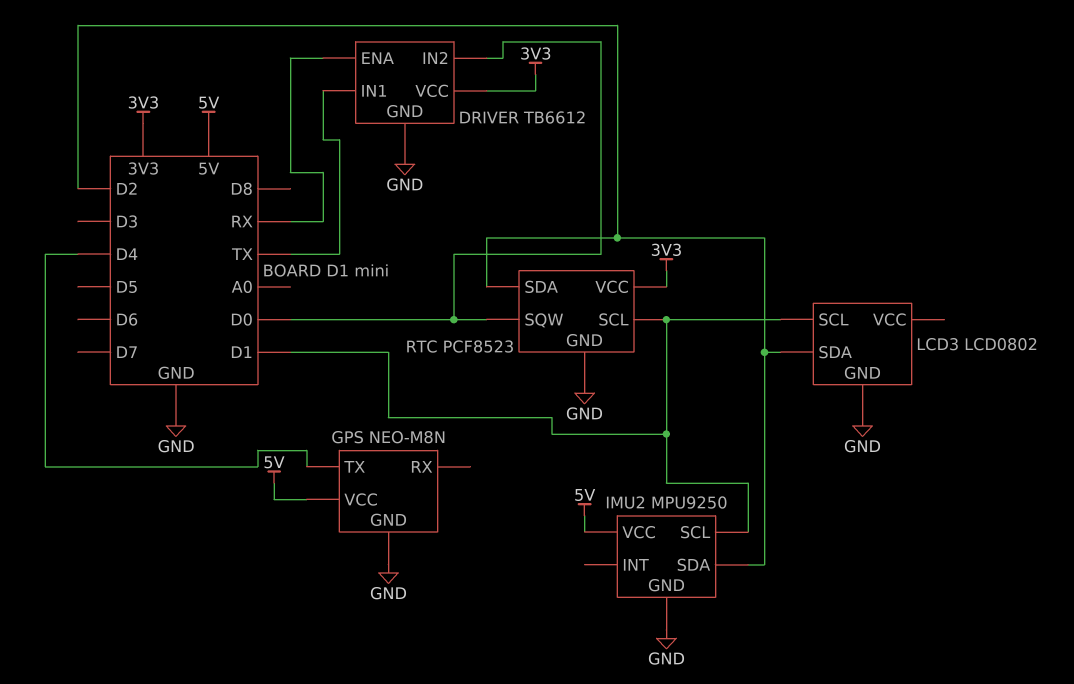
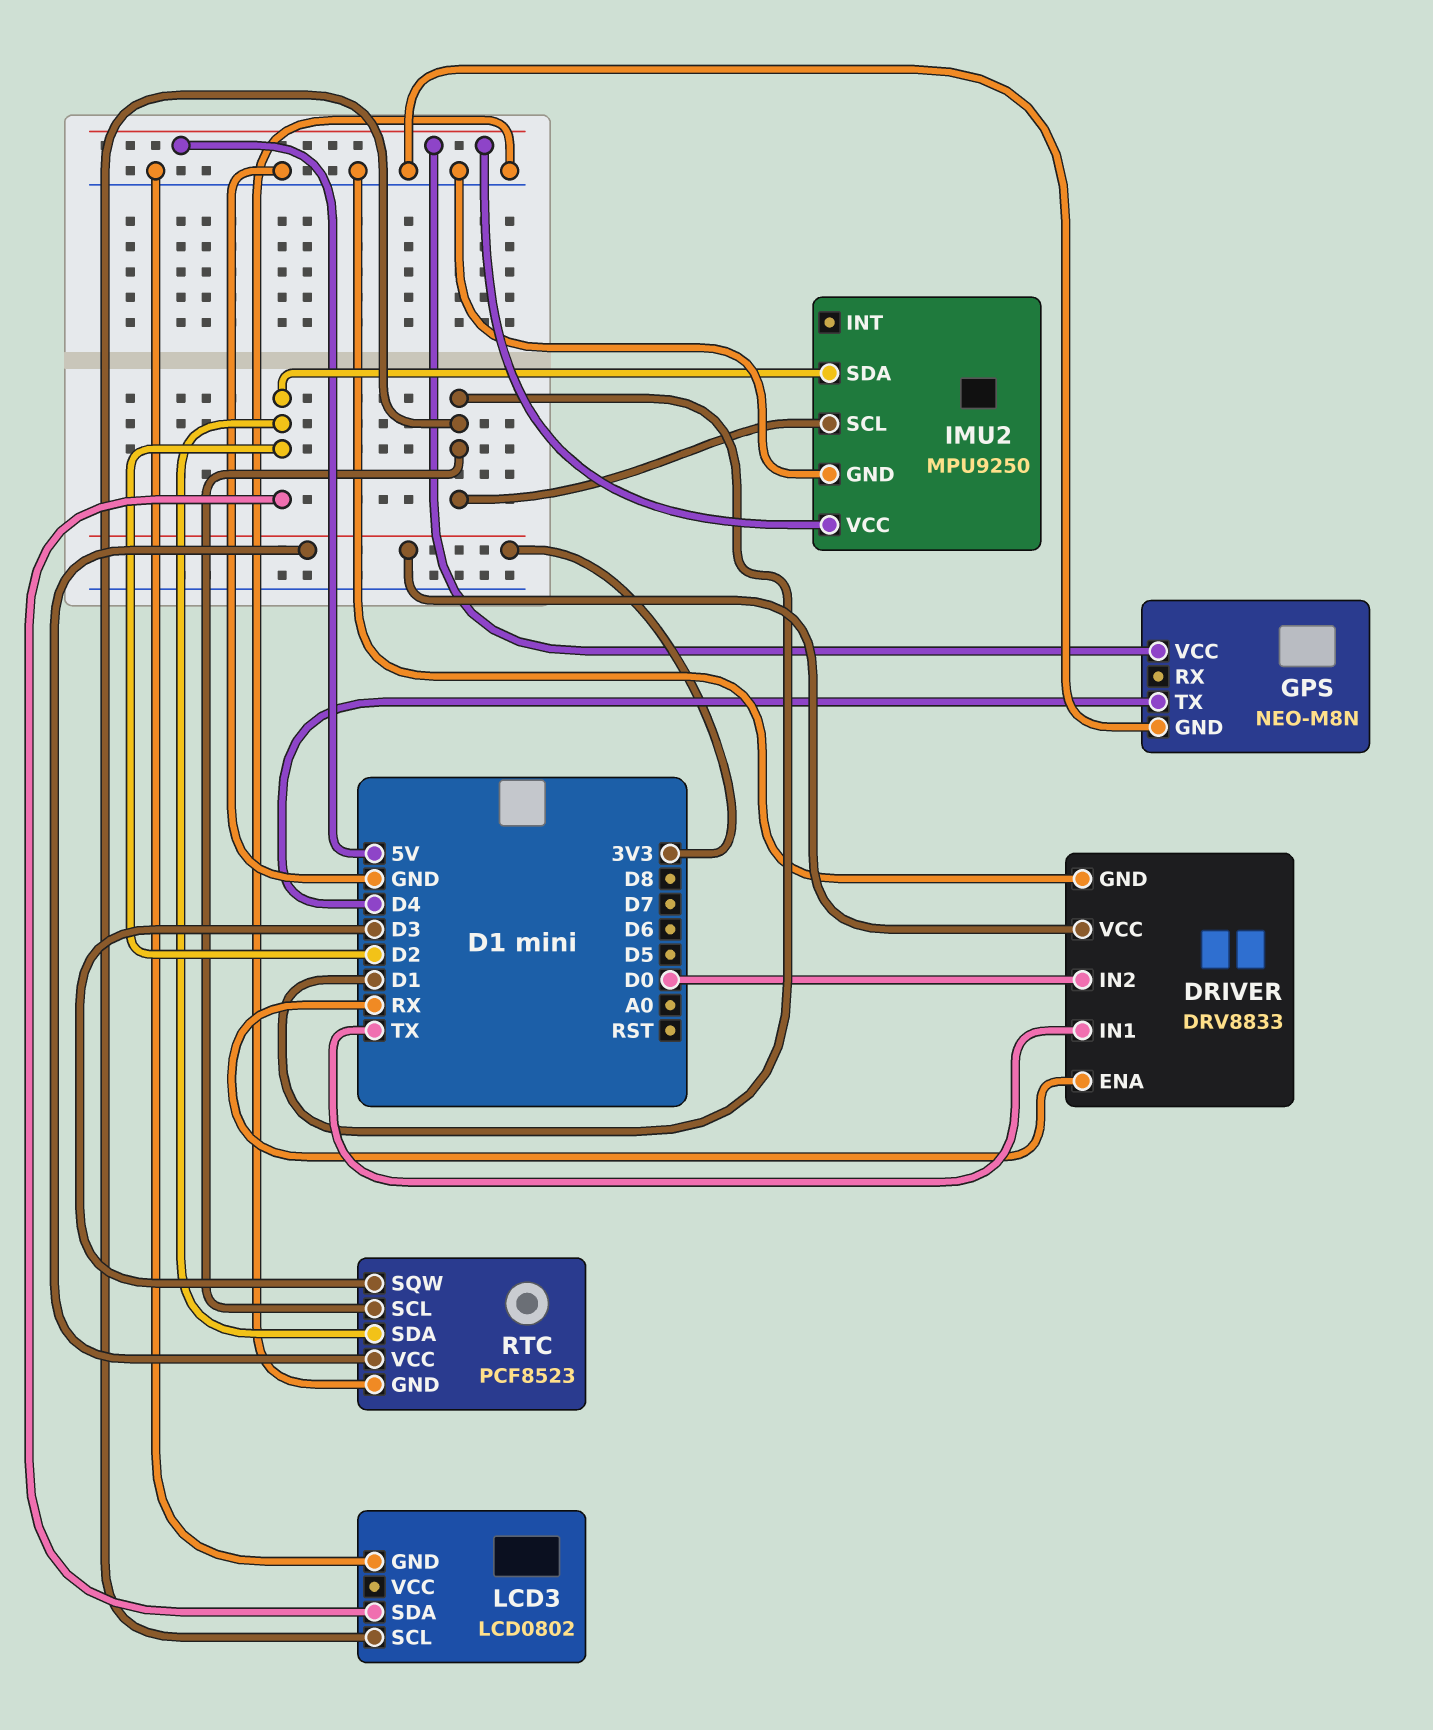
DRIVER: TB6612 -> DRV8833
RTC pin SQW: D0 -> D3

